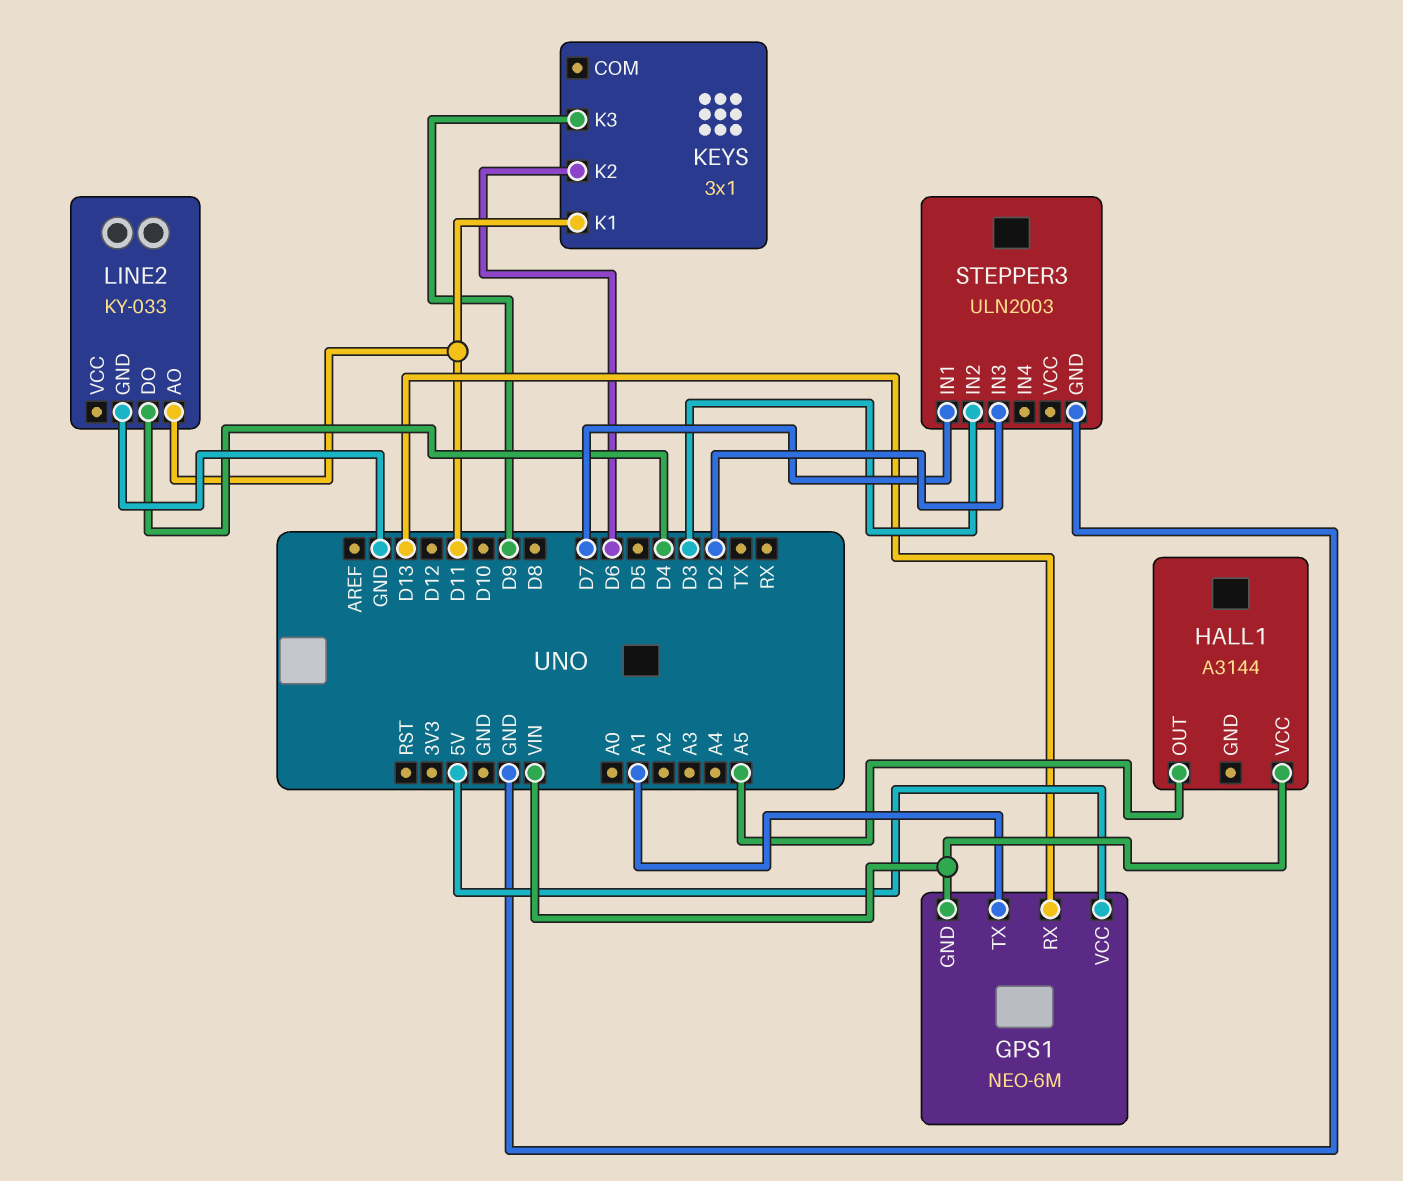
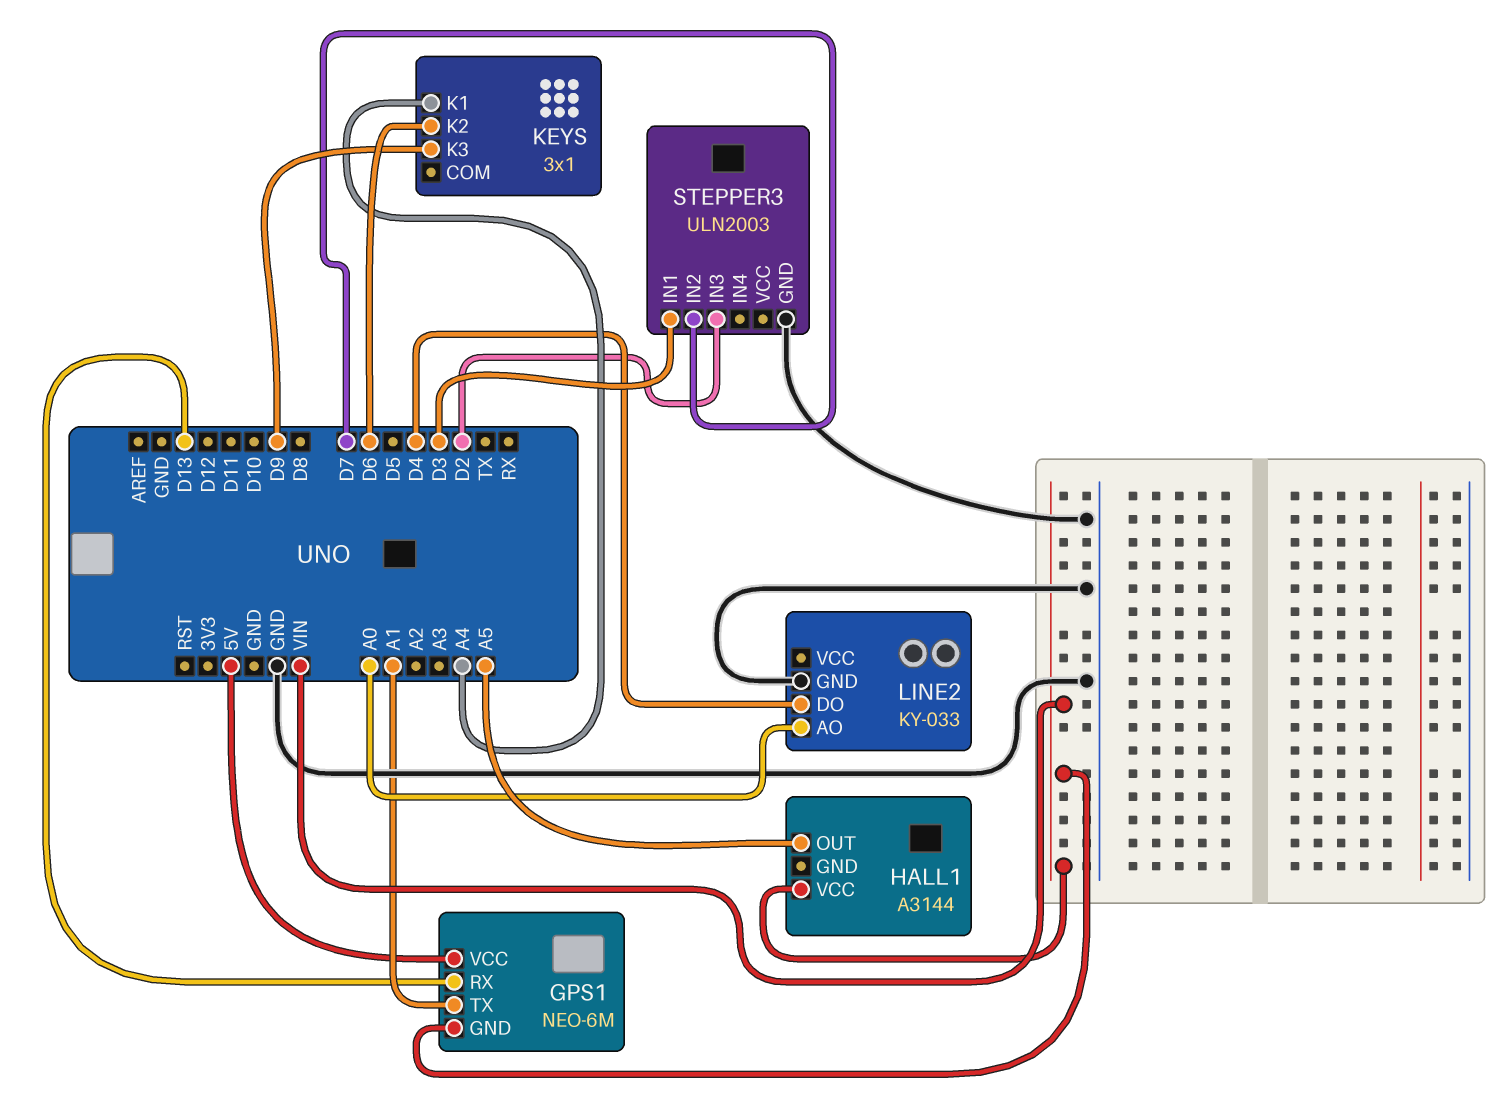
KEYS pin K1: D11 -> A4
LINE2 pin AO: D11 -> A0
STEPPER3 pin IN1: D7 -> D3
STEPPER3 pin IN2: D3 -> D7

